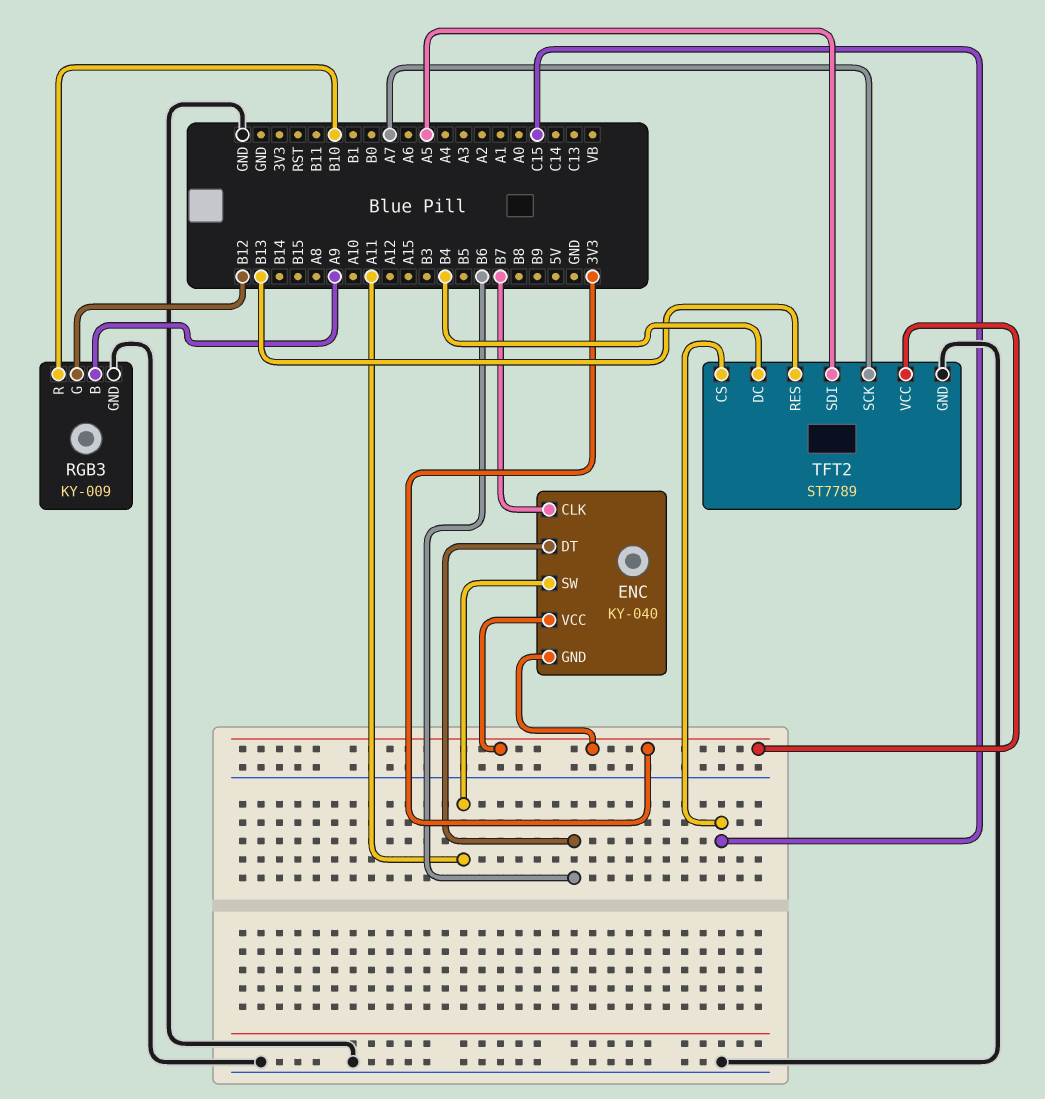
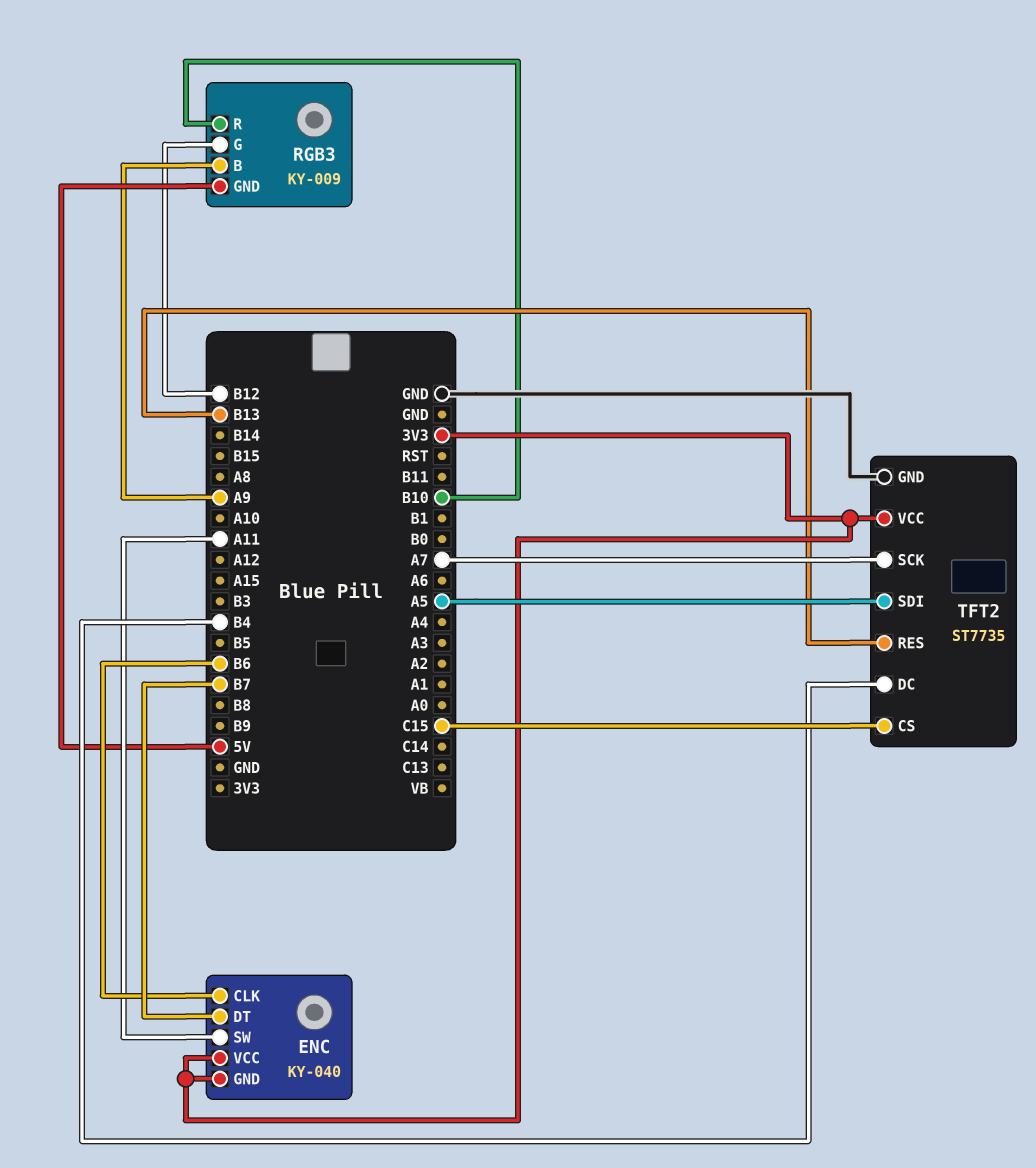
ENC pin CLK: B7 -> B6
ENC pin DT: B6 -> B7
RGB3 pin GND: GND -> 5V
TFT2: ST7789 -> ST7735

